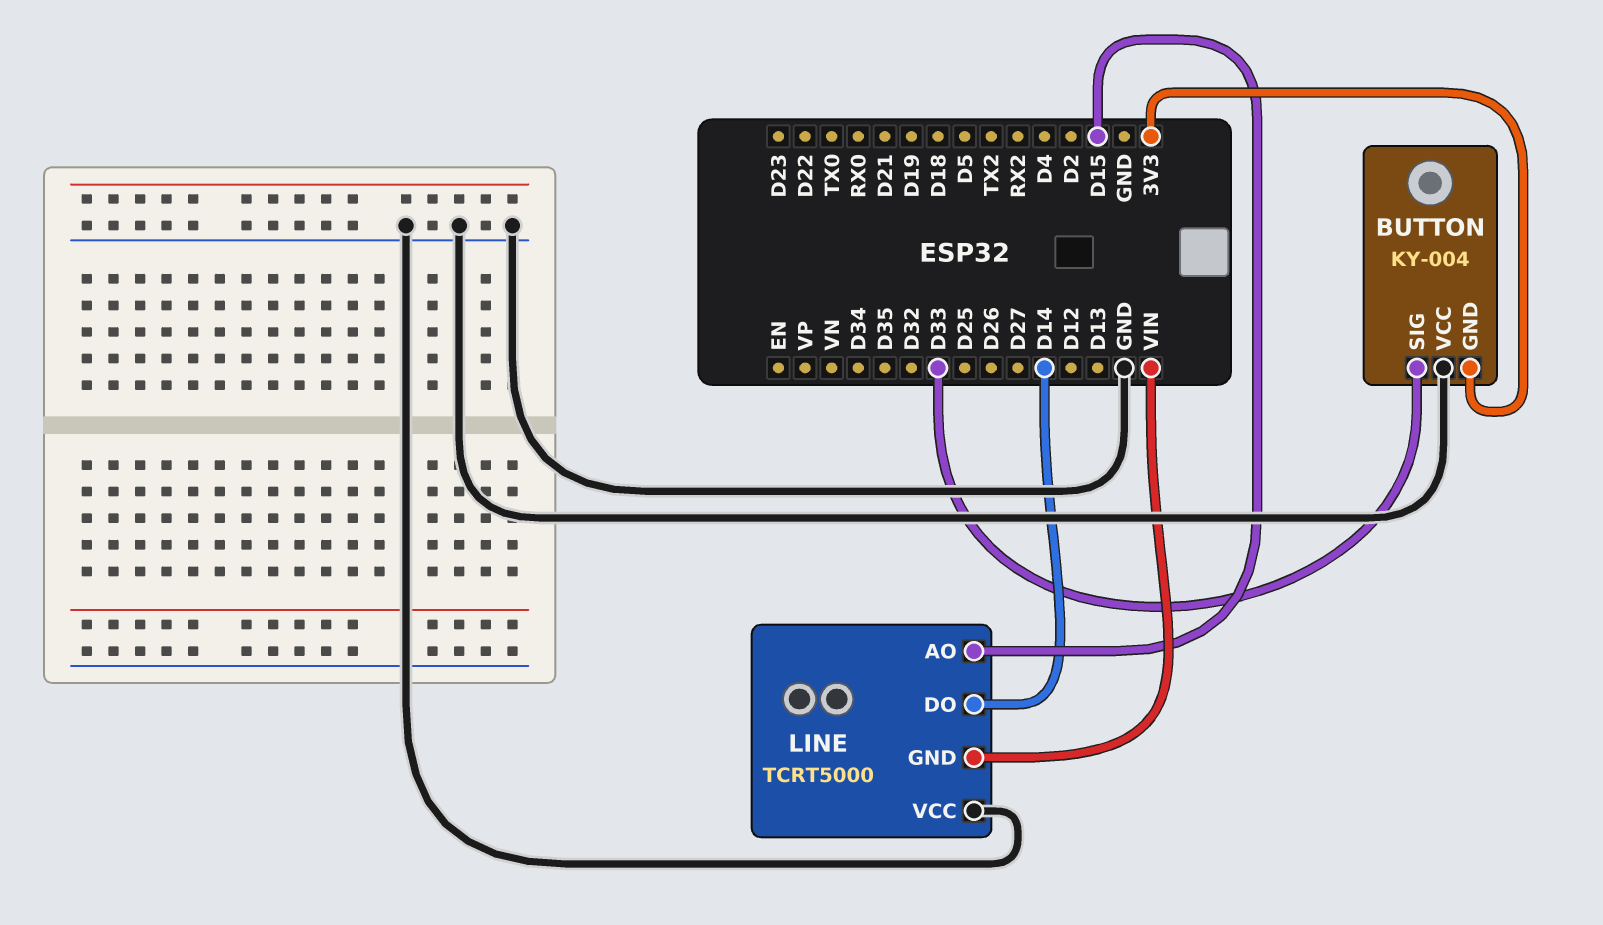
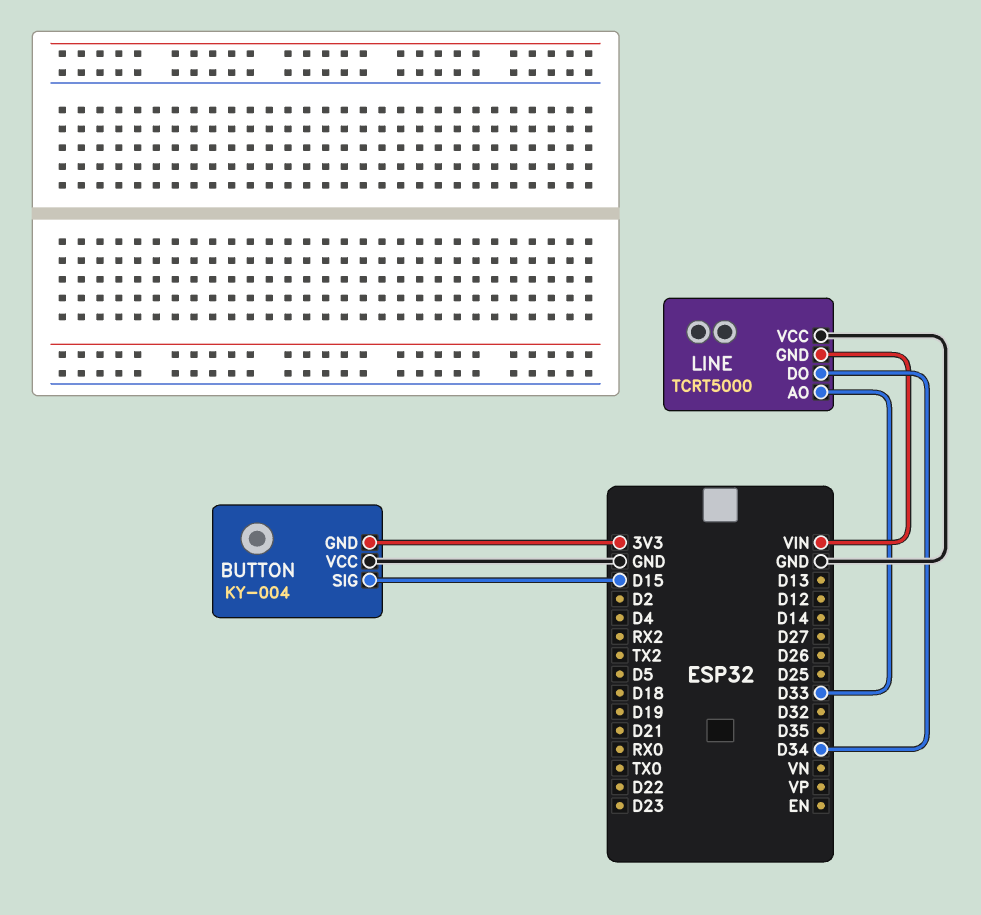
BUTTON pin SIG: D33 -> D15
LINE pin AO: D15 -> D33
LINE pin DO: D14 -> D34

